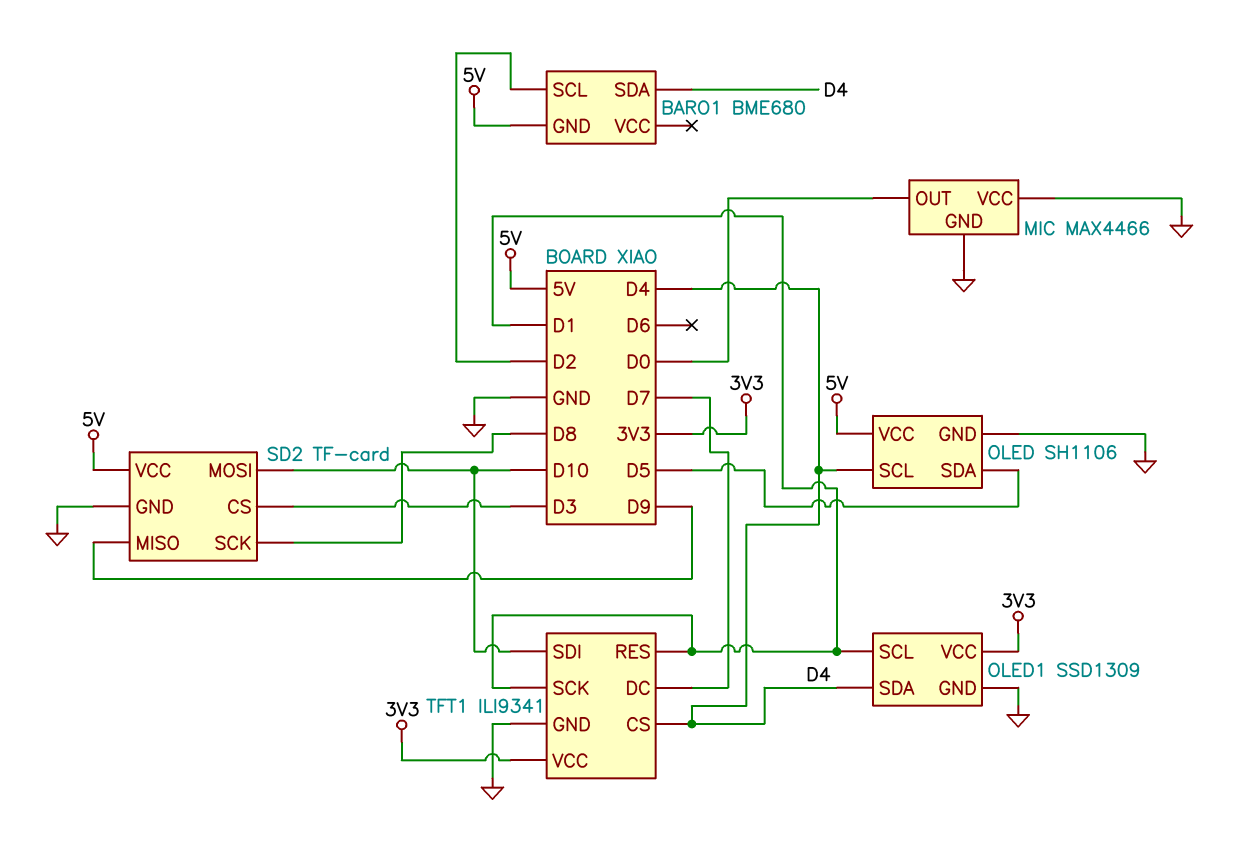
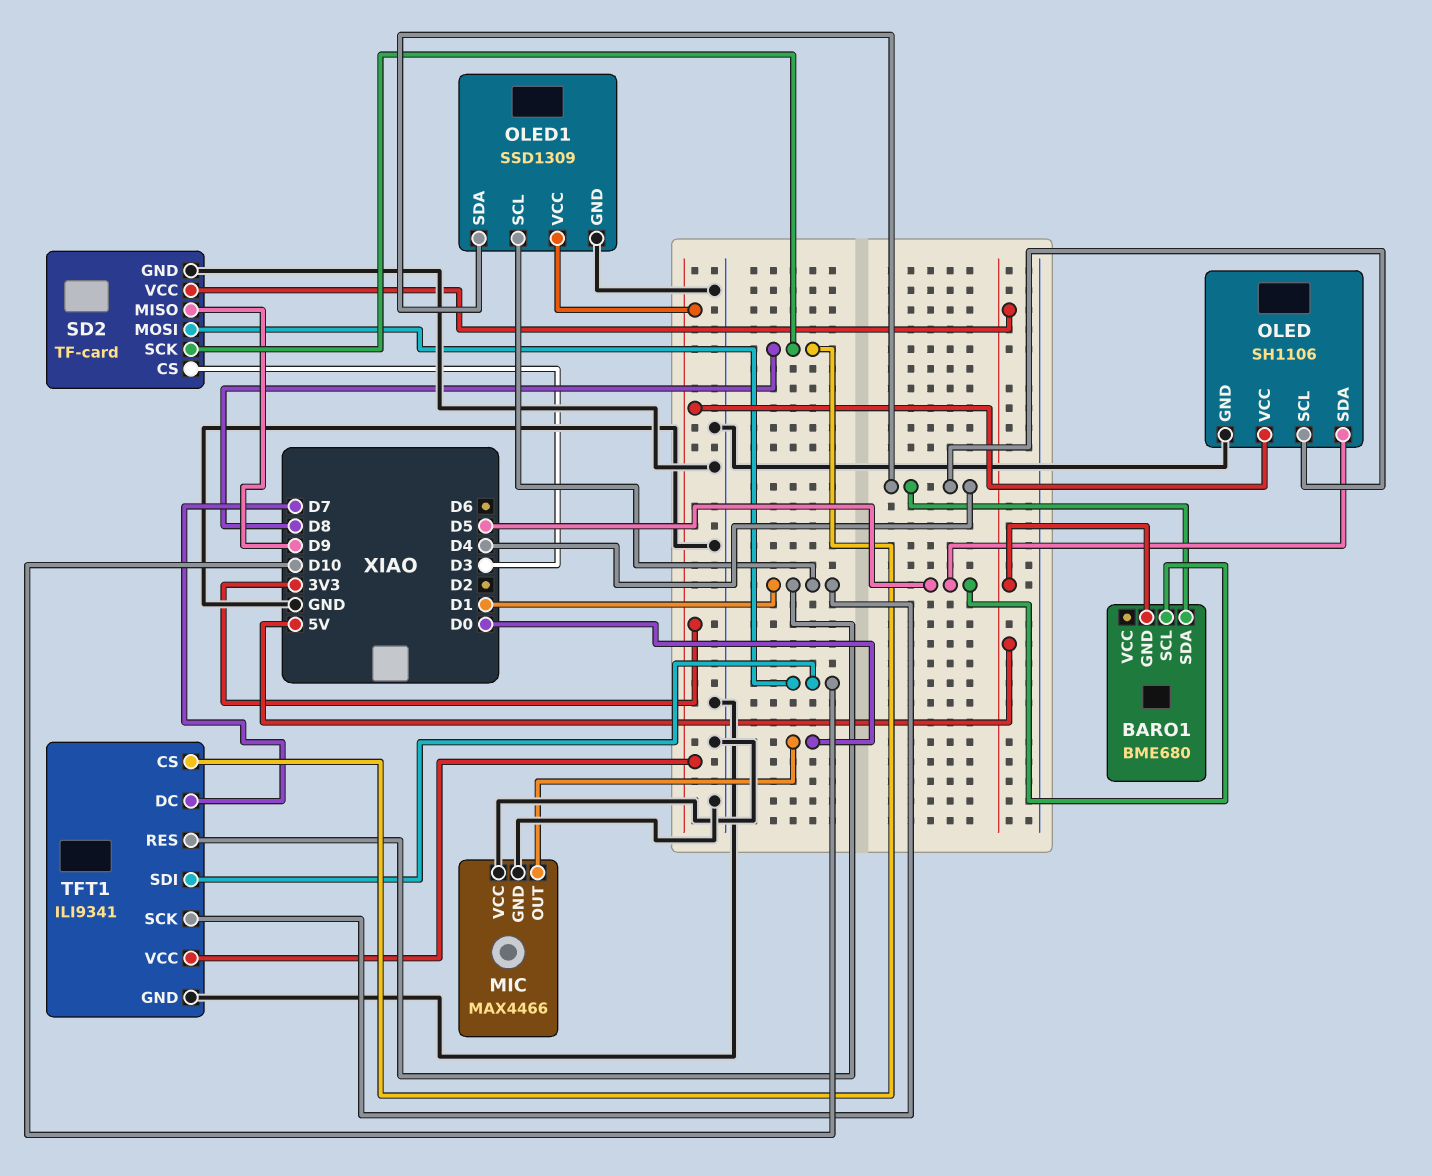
BARO1 pin SCL: D2 -> D5
OLED pin VCC: 5V -> 3V3
TFT1 pin CS: D4 -> D8

